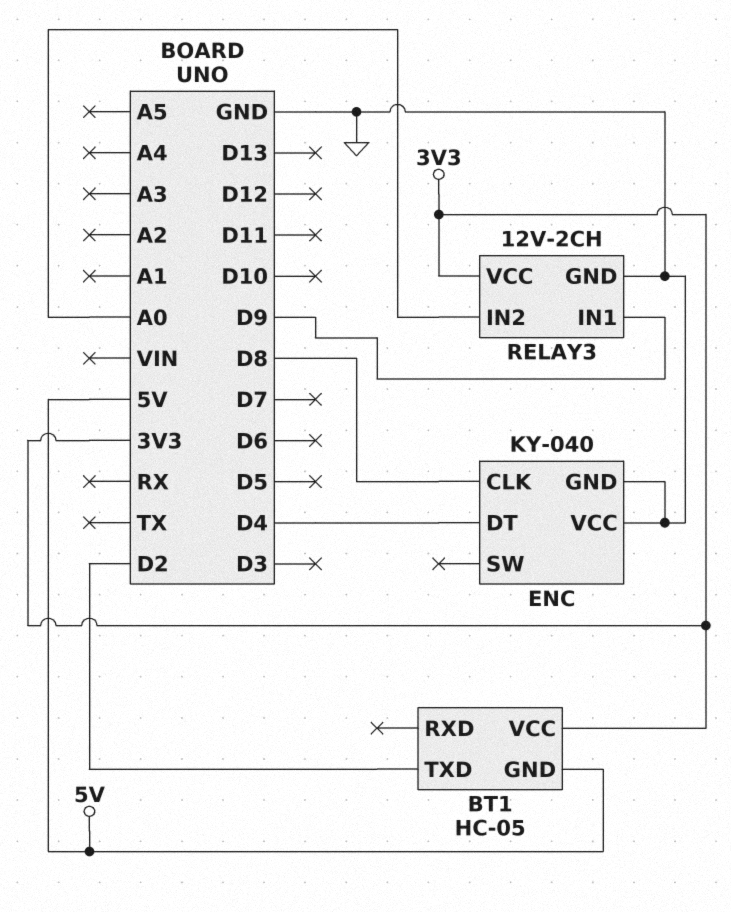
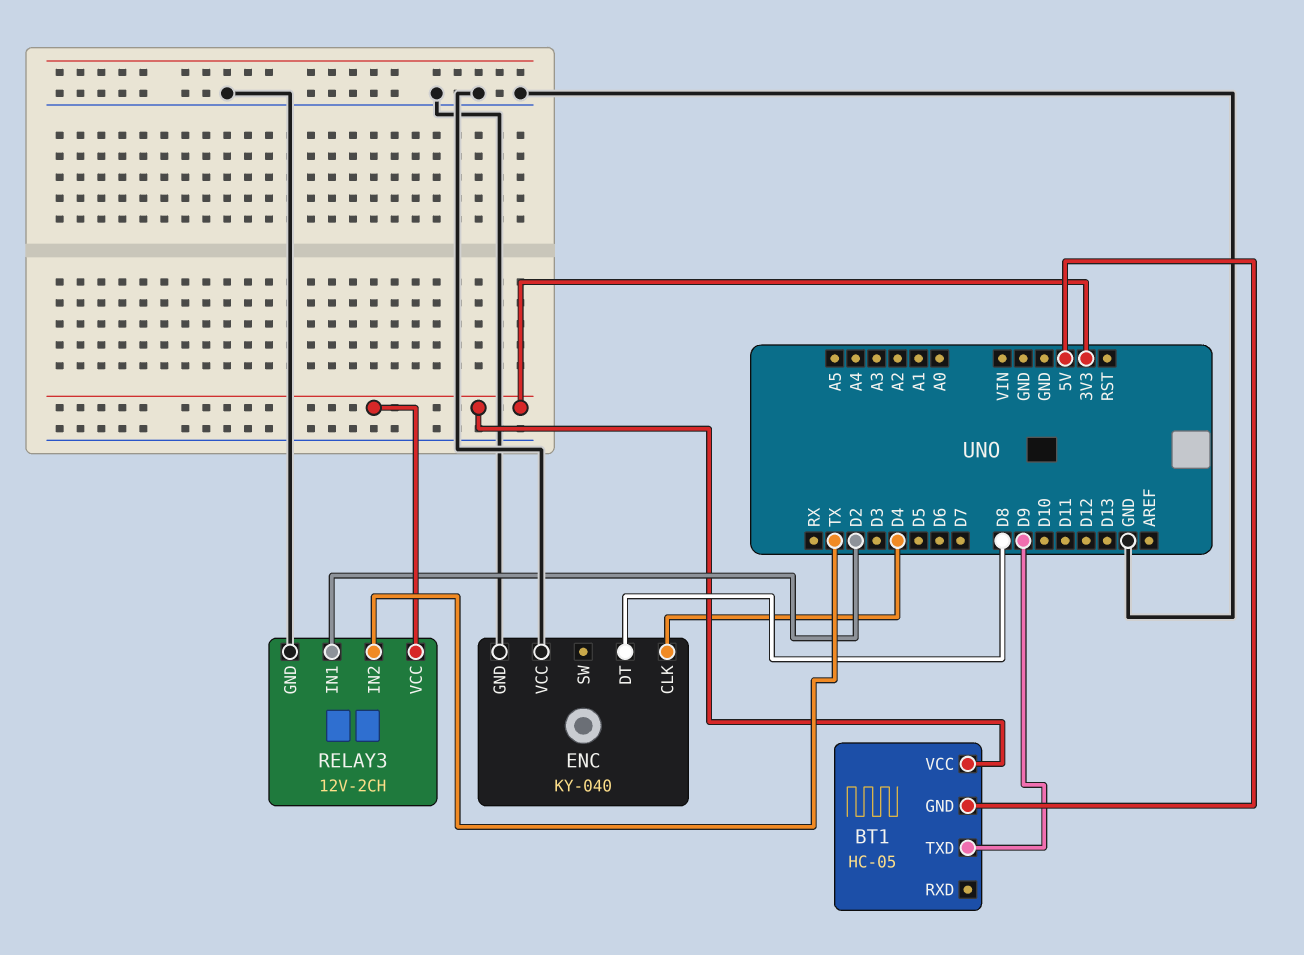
BT1 pin TXD: D2 -> D9
ENC pin CLK: D8 -> D4
ENC pin DT: D4 -> D8
RELAY3 pin IN1: D9 -> D2
RELAY3 pin IN2: A0 -> TX

